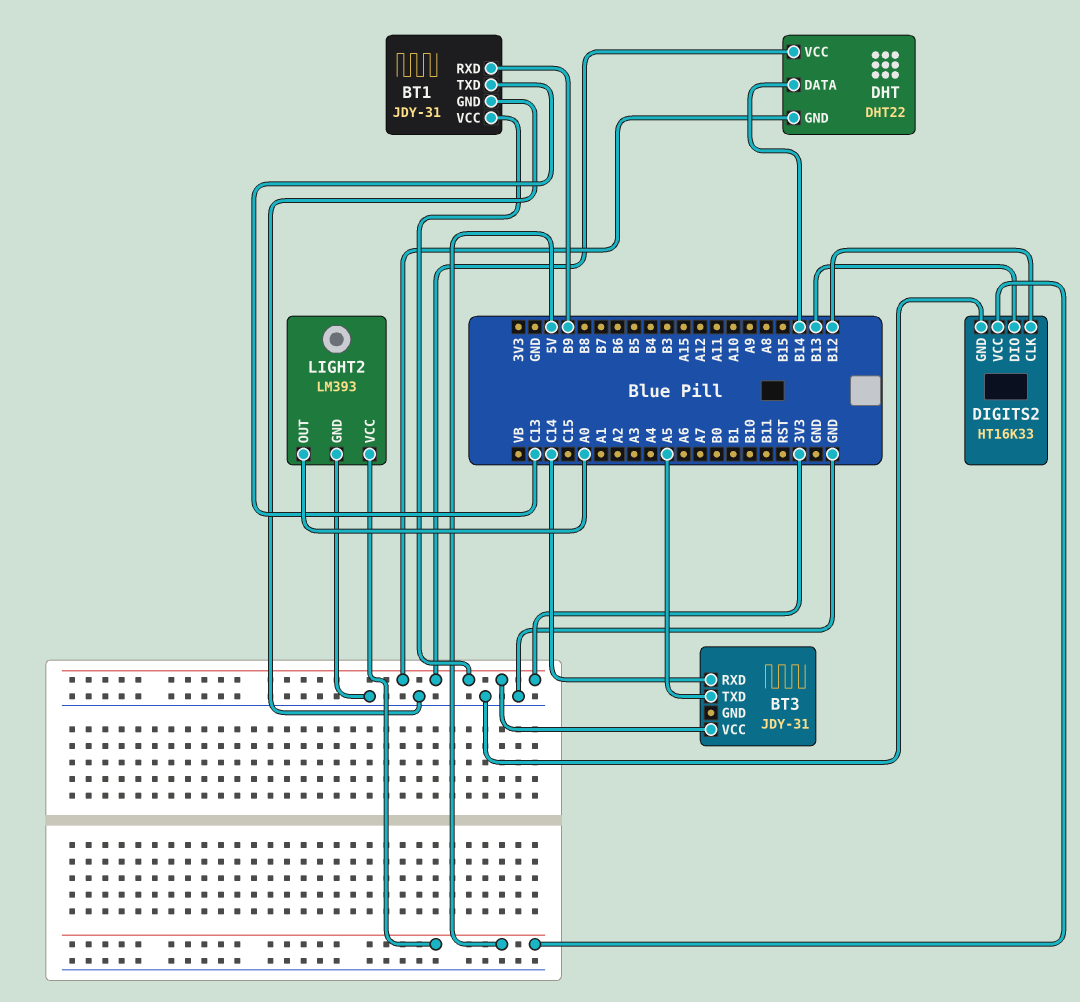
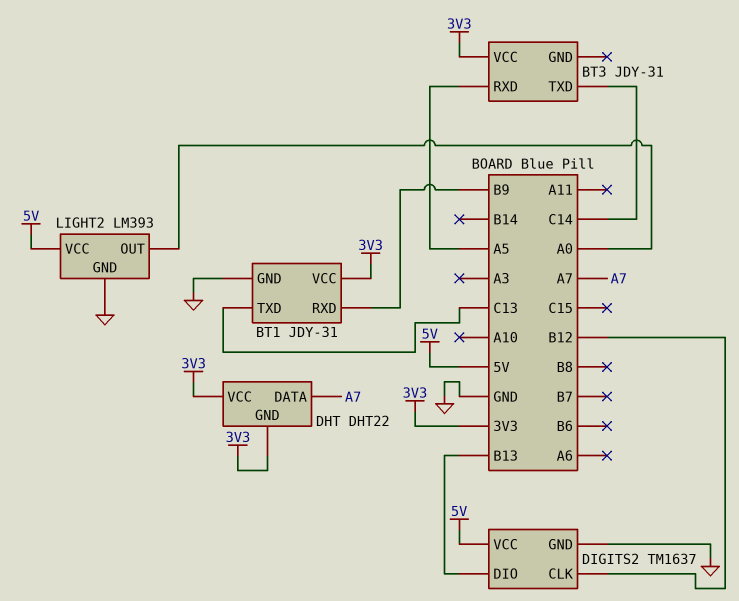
BT3 pin RXD: C14 -> A5
BT3 pin TXD: A5 -> C14
DHT pin DATA: B14 -> A7
DIGITS2: HT16K33 -> TM1637

